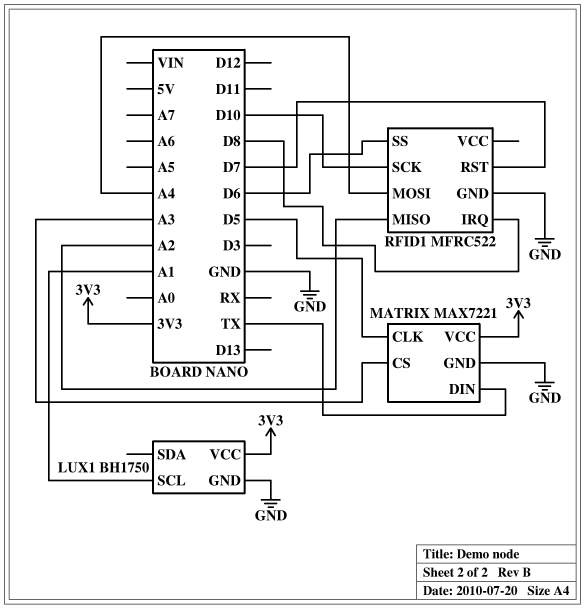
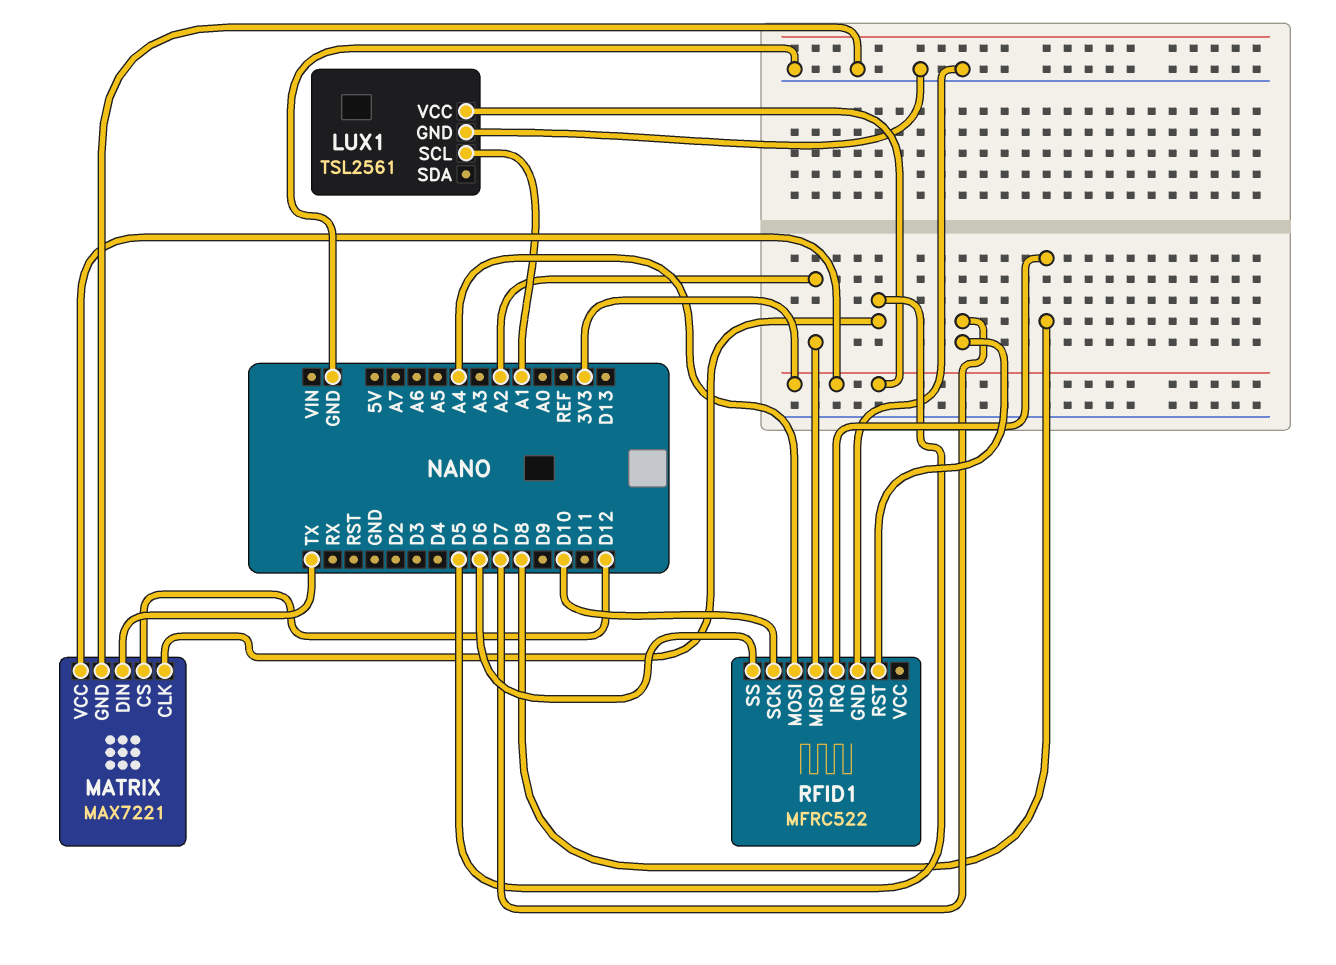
LUX1: BH1750 -> TSL2561
MATRIX pin CS: A3 -> D12

